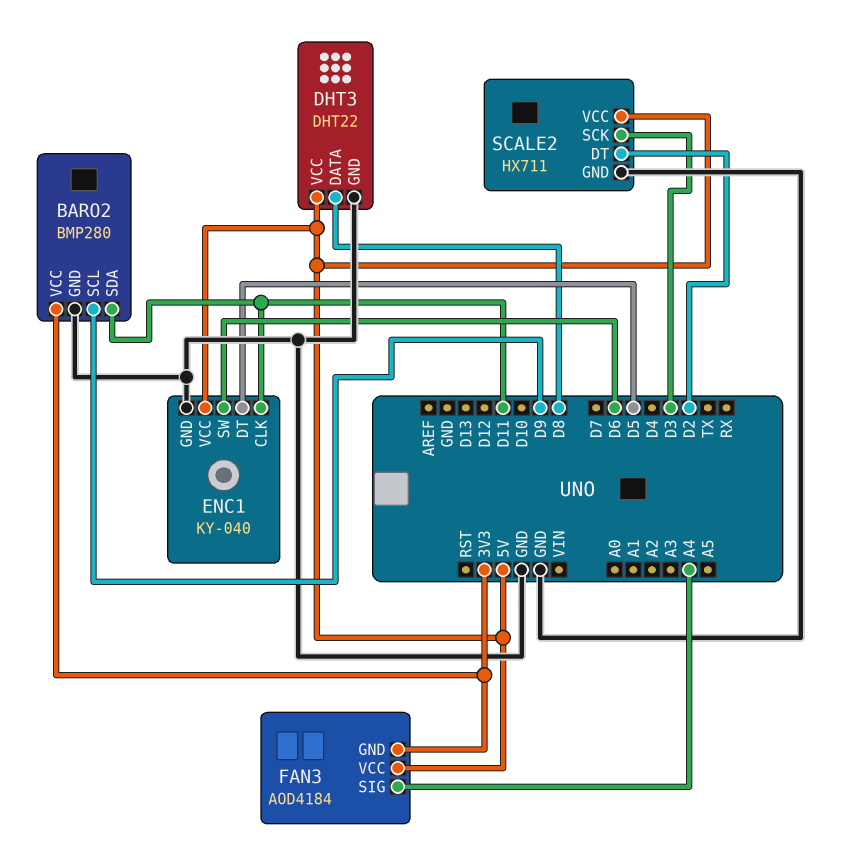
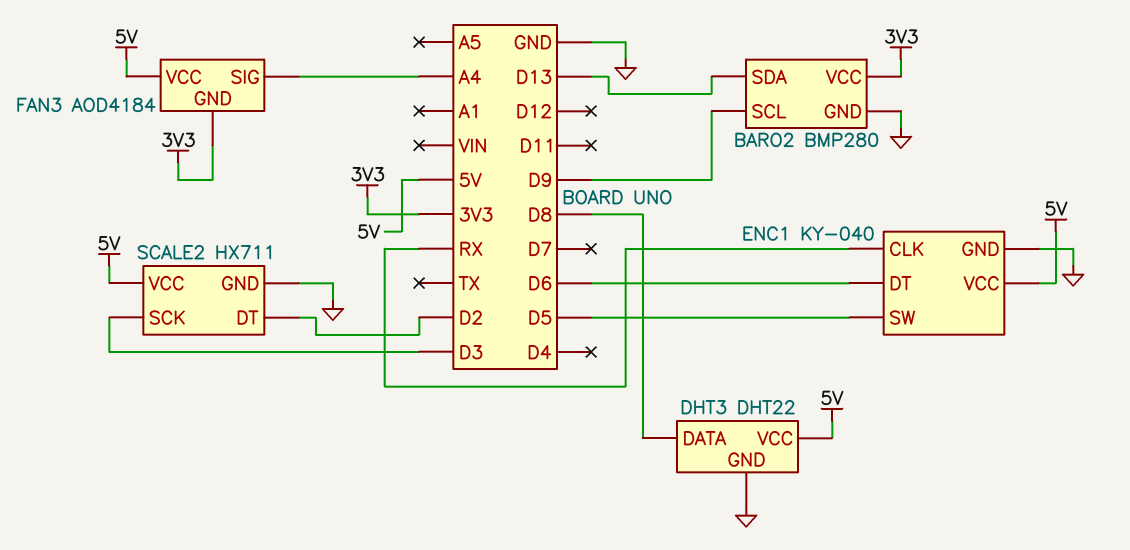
BARO2 pin SDA: D11 -> D13
ENC1 pin CLK: D11 -> RX
ENC1 pin DT: D5 -> D6
ENC1 pin SW: D6 -> D5

